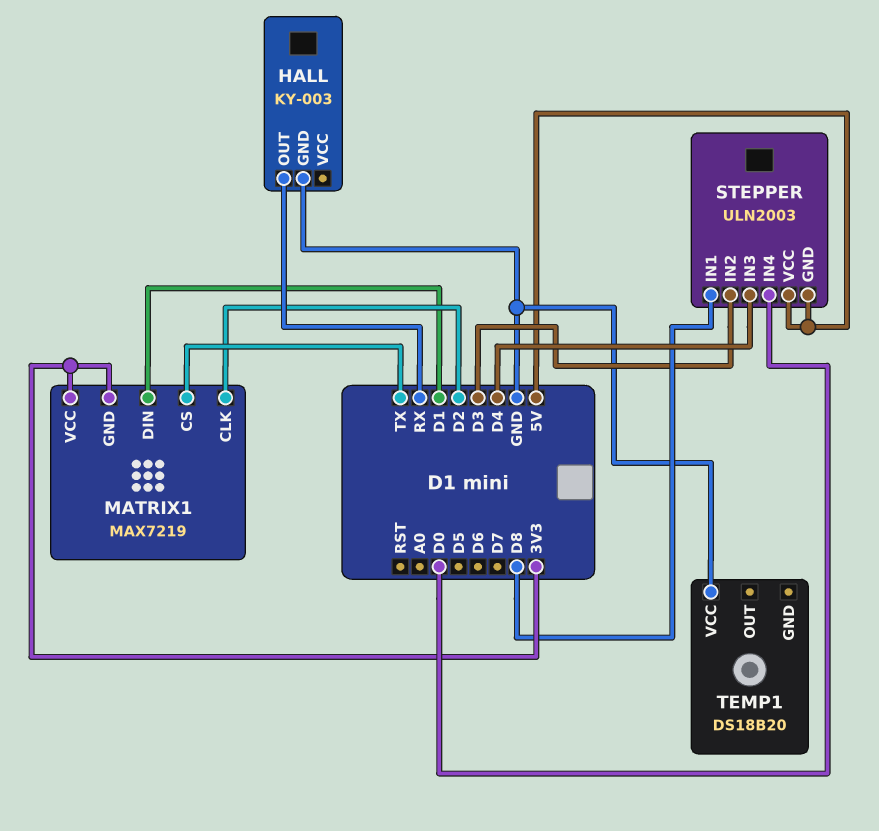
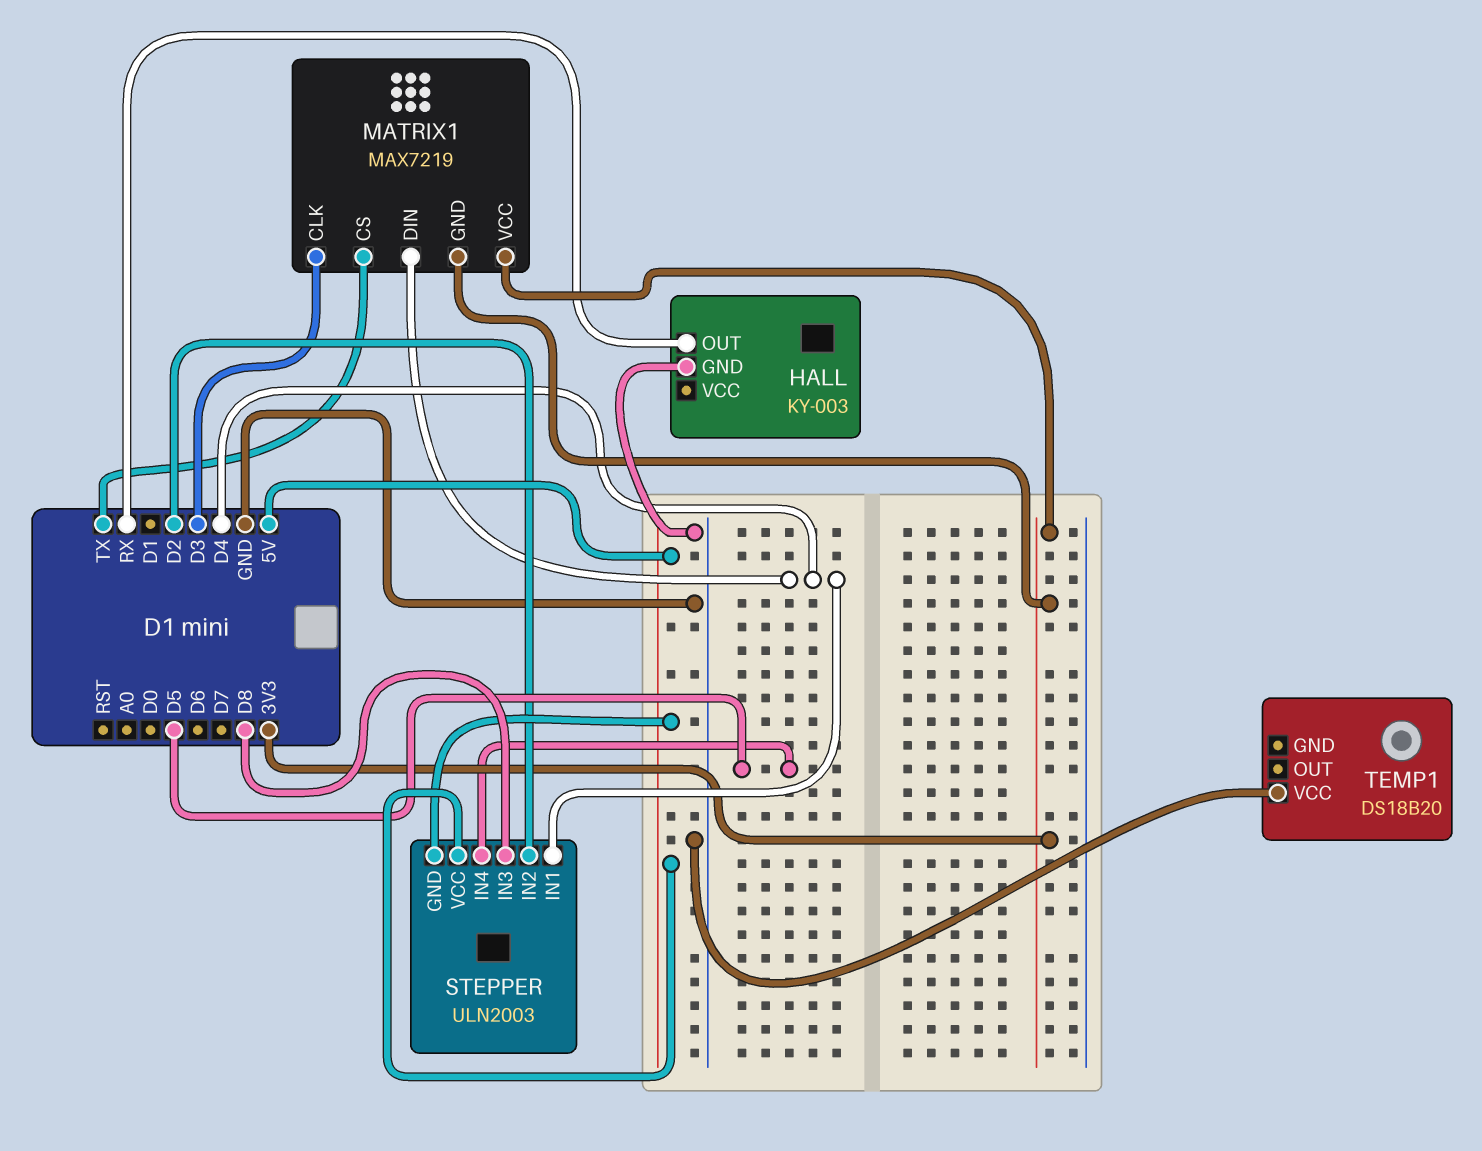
MATRIX1 pin CLK: D2 -> D3
MATRIX1 pin DIN: D1 -> D4
STEPPER pin IN1: D8 -> D4
STEPPER pin IN2: D3 -> D2
STEPPER pin IN3: D4 -> D8
STEPPER pin IN4: D0 -> D5

